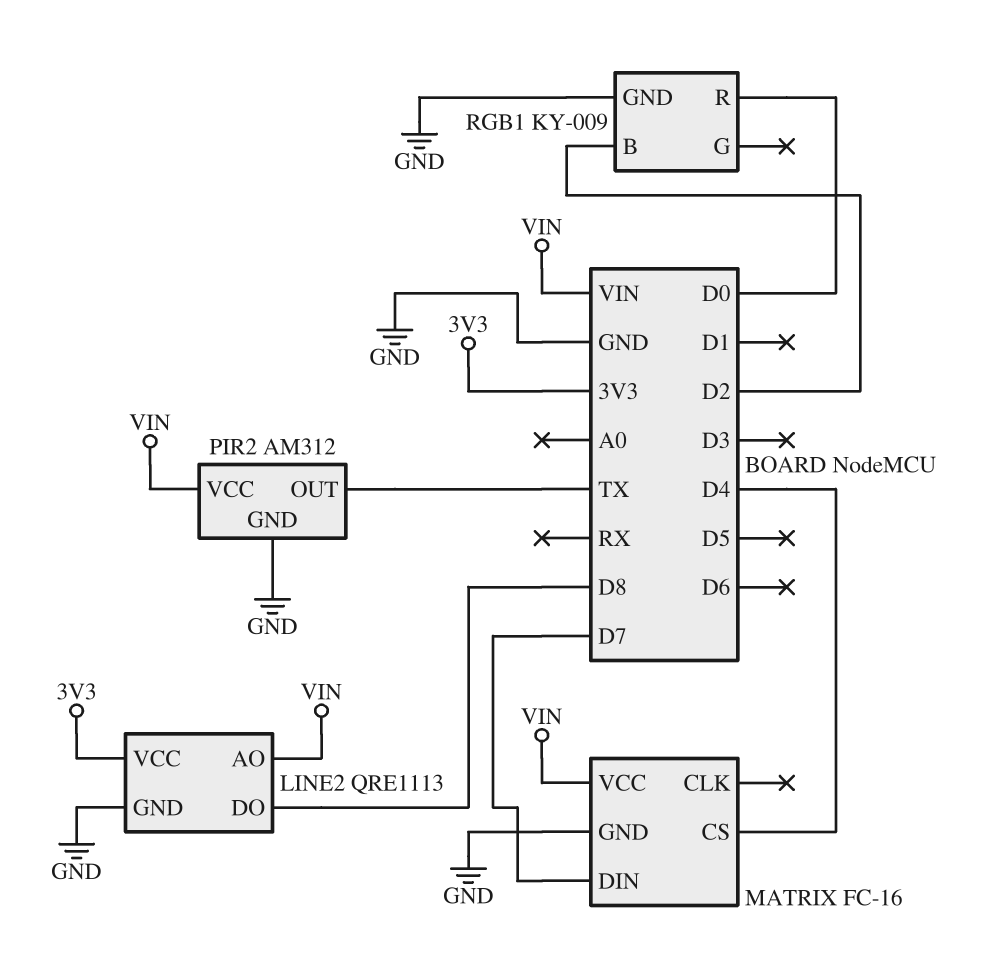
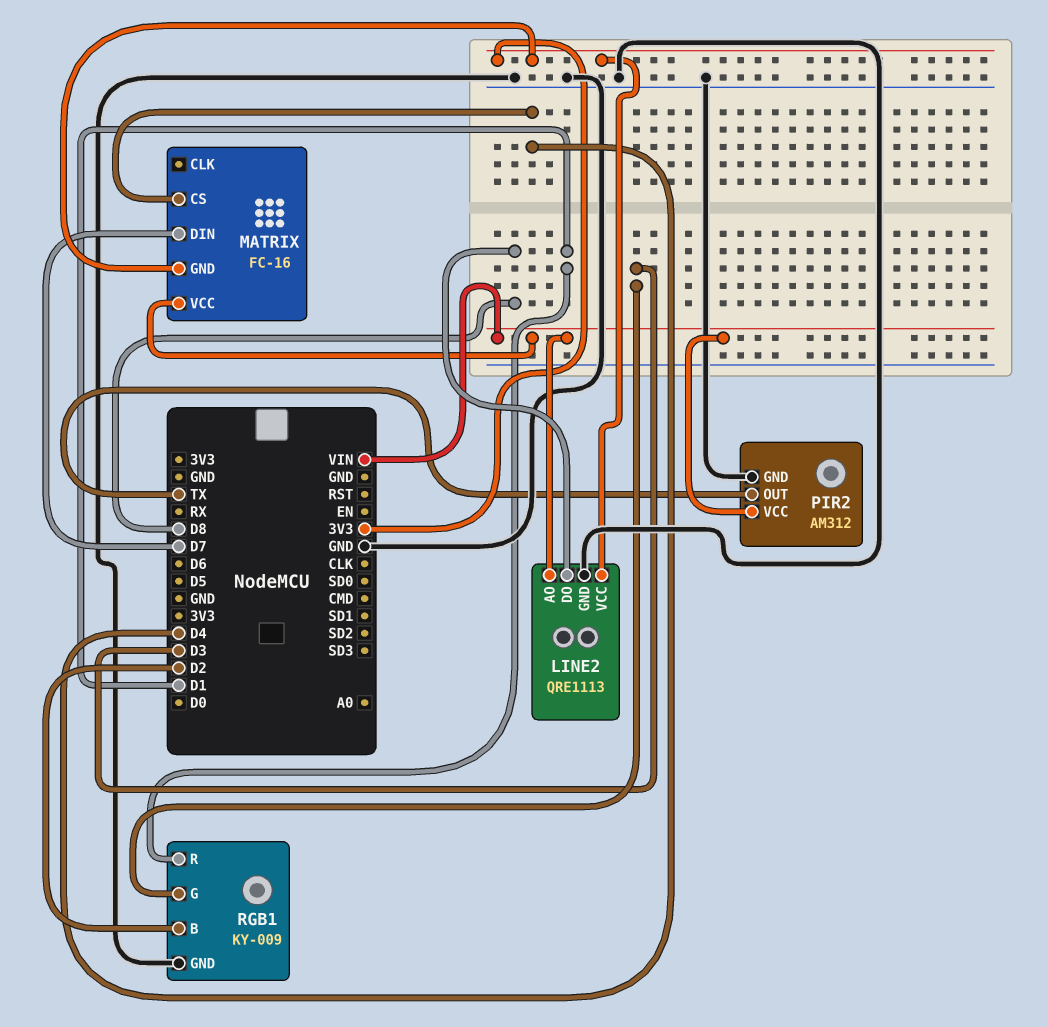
MATRIX pin GND: GND -> 3V3
RGB1 pin G: none -> D3
RGB1 pin R: D0 -> D1

